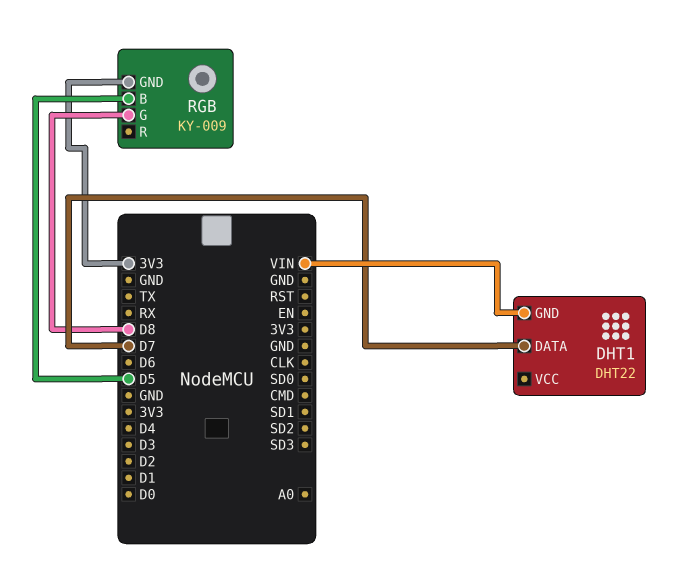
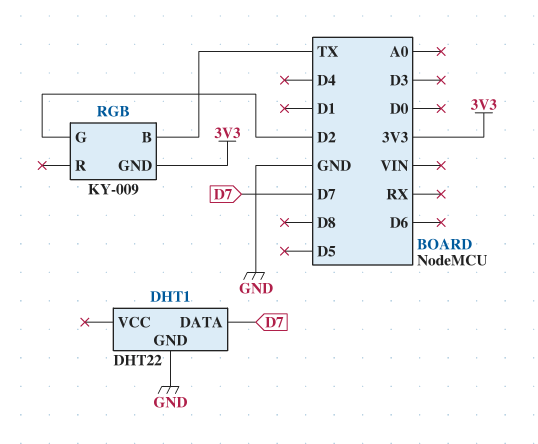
DHT1 pin GND: VIN -> GND
RGB pin B: D5 -> TX
RGB pin G: D8 -> D2

